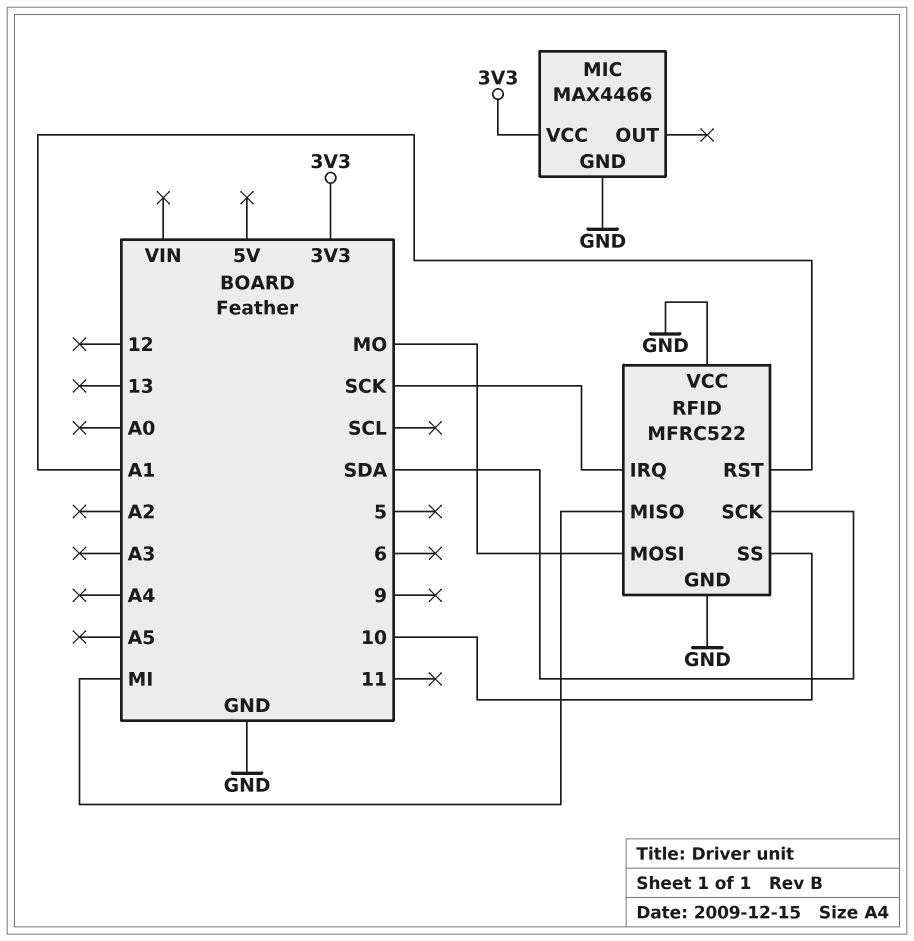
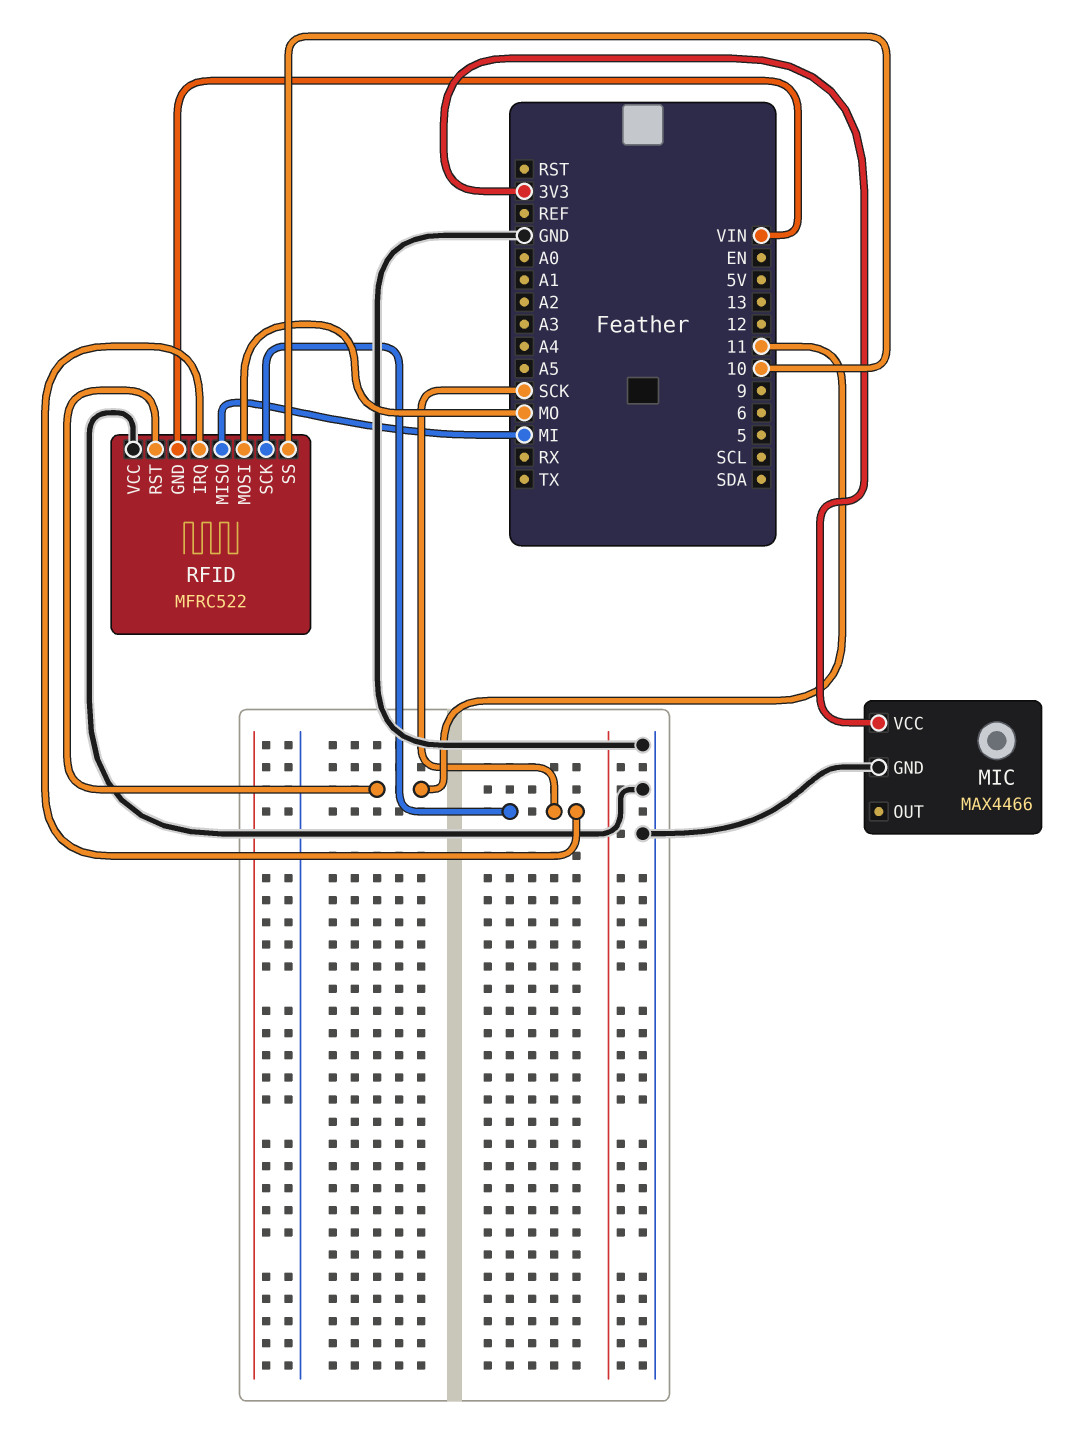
RFID pin GND: GND -> VIN
RFID pin RST: A1 -> 11
RFID pin SCK: SDA -> SCK

